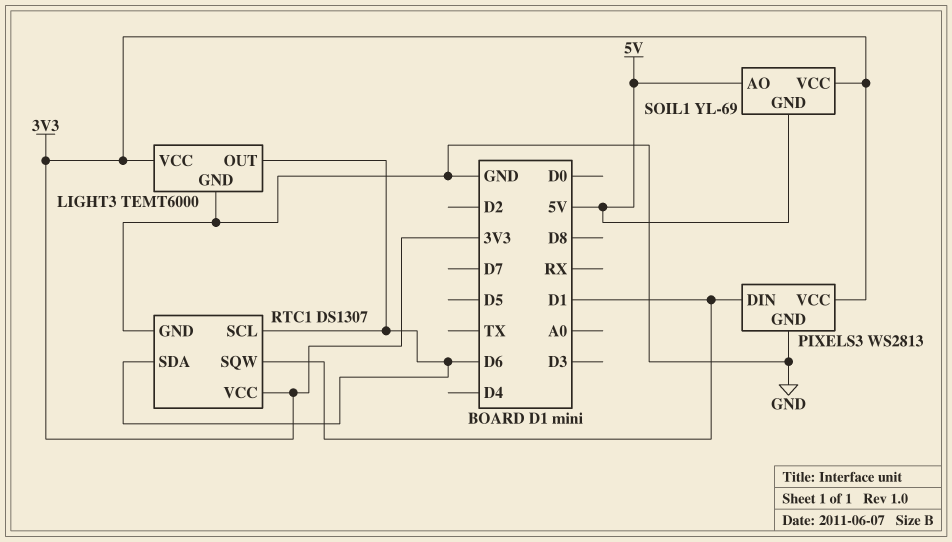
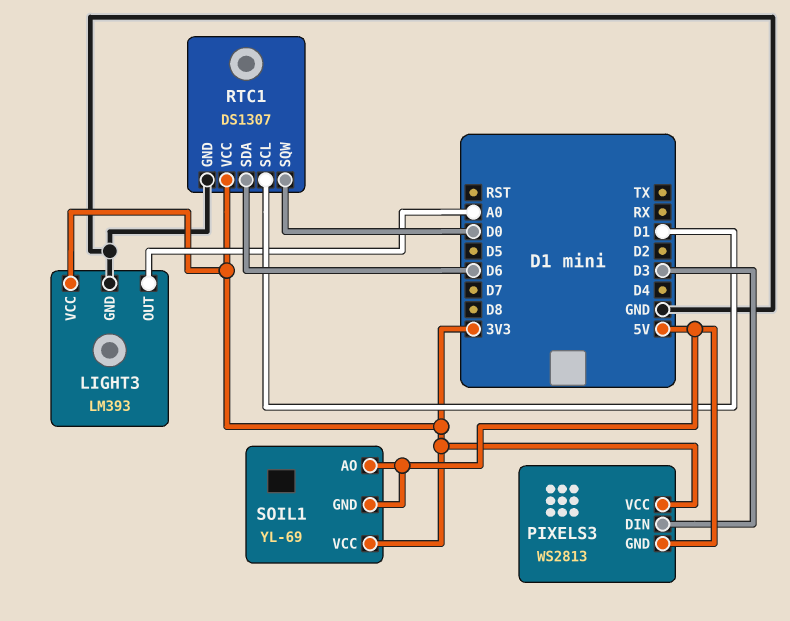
LIGHT3: TEMT6000 -> LM393
LIGHT3 pin OUT: D6 -> A0
PIXELS3 pin DIN: D1 -> D3
PIXELS3 pin GND: GND -> 5V
RTC1 pin SCL: D6 -> D1
RTC1 pin SQW: D1 -> D0

